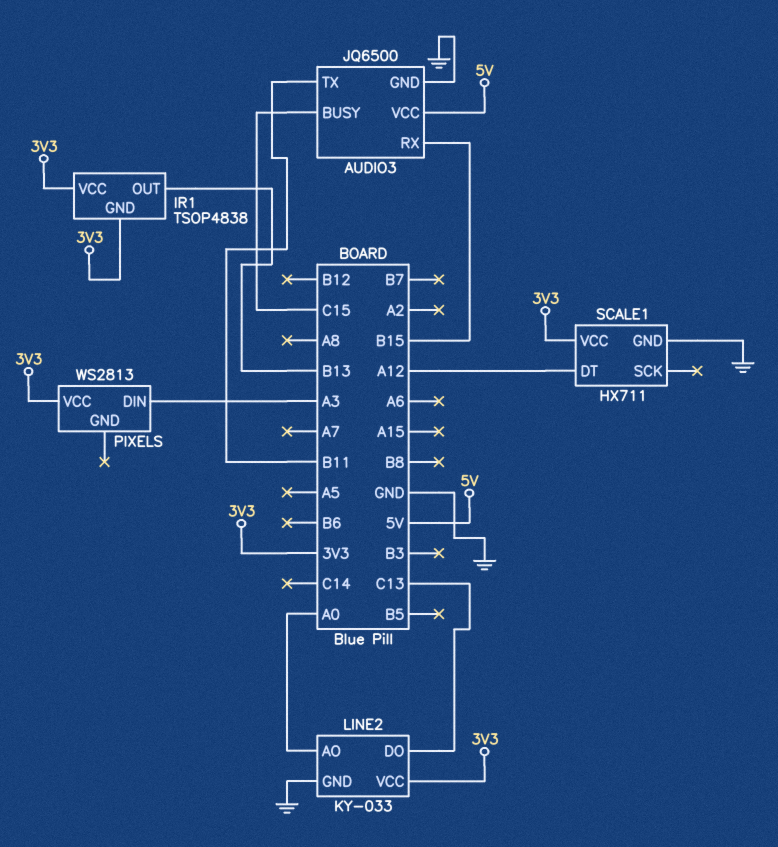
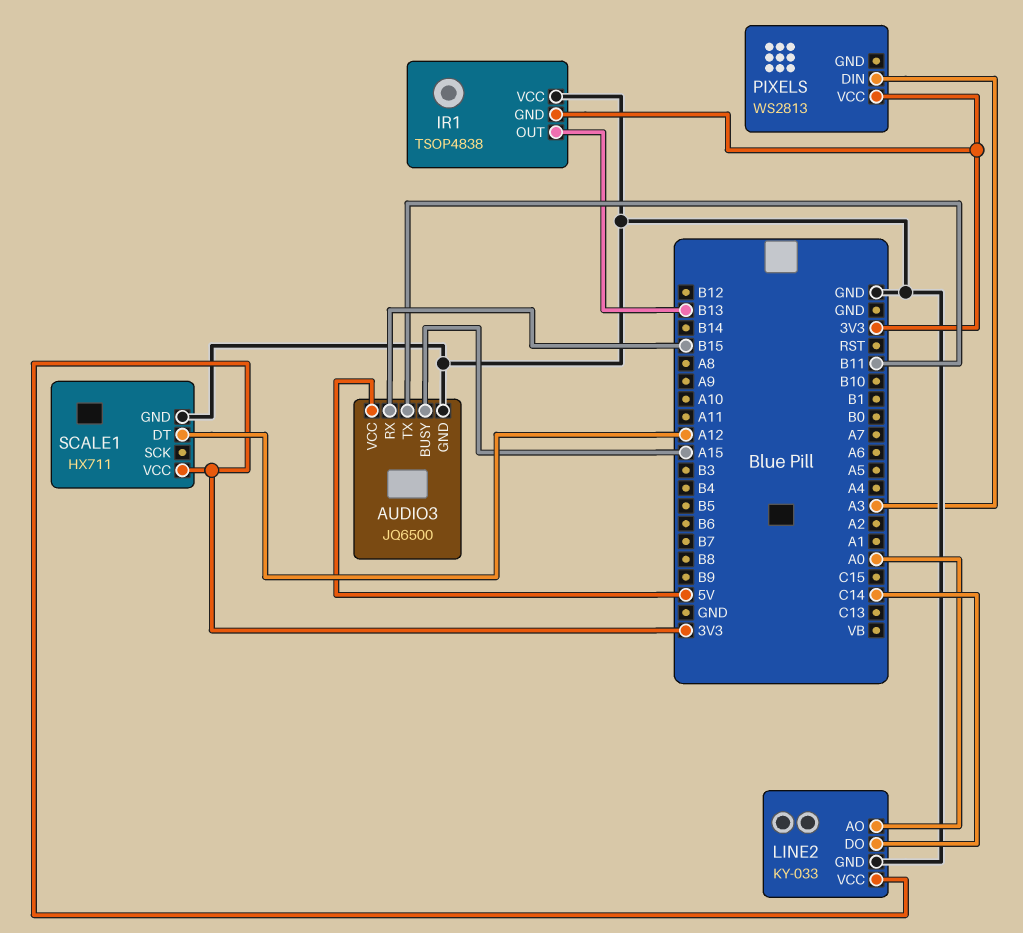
AUDIO3 pin BUSY: C15 -> A15
IR1 pin VCC: 3V3 -> GND
LINE2 pin DO: C13 -> C14

